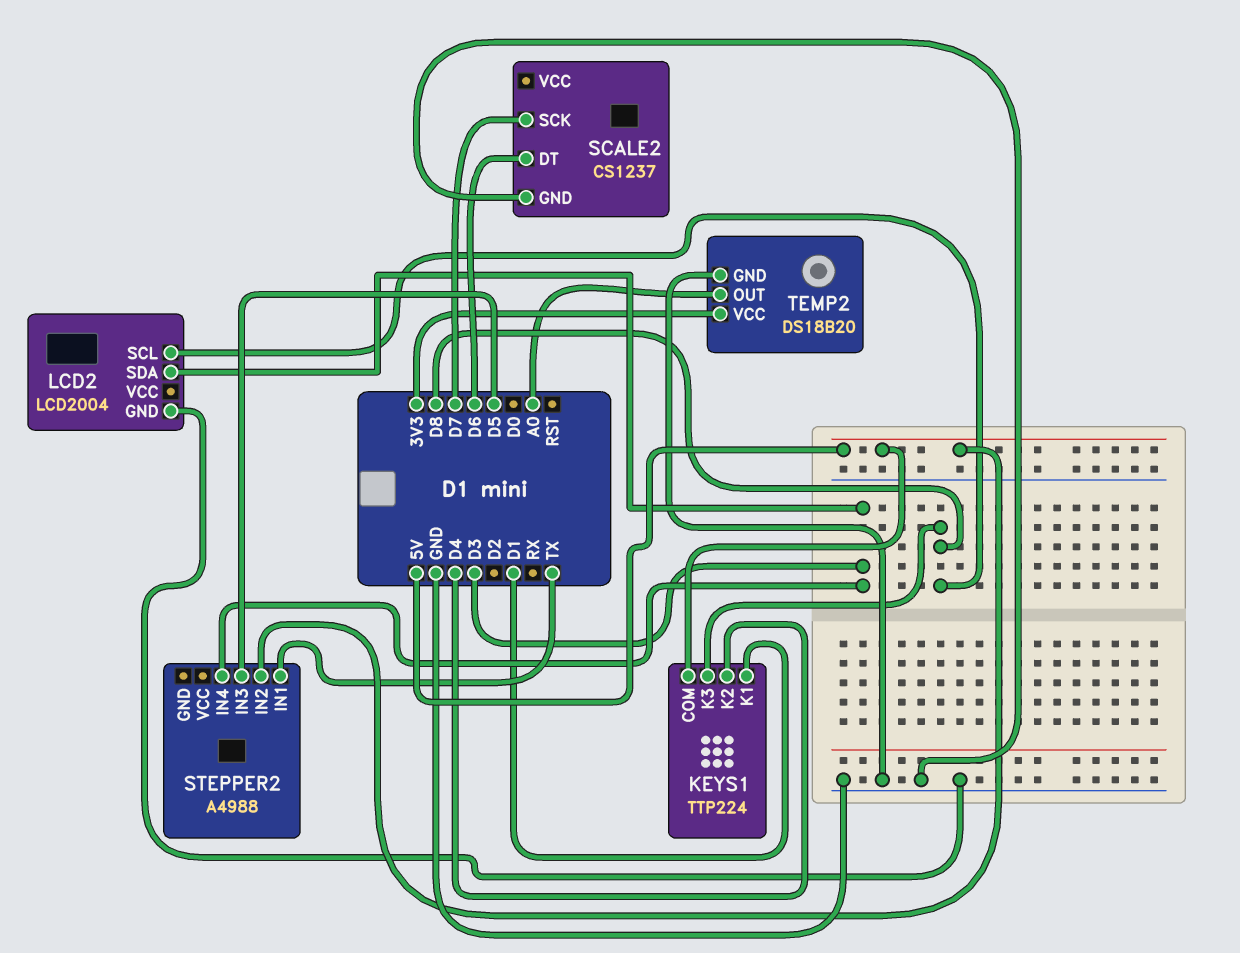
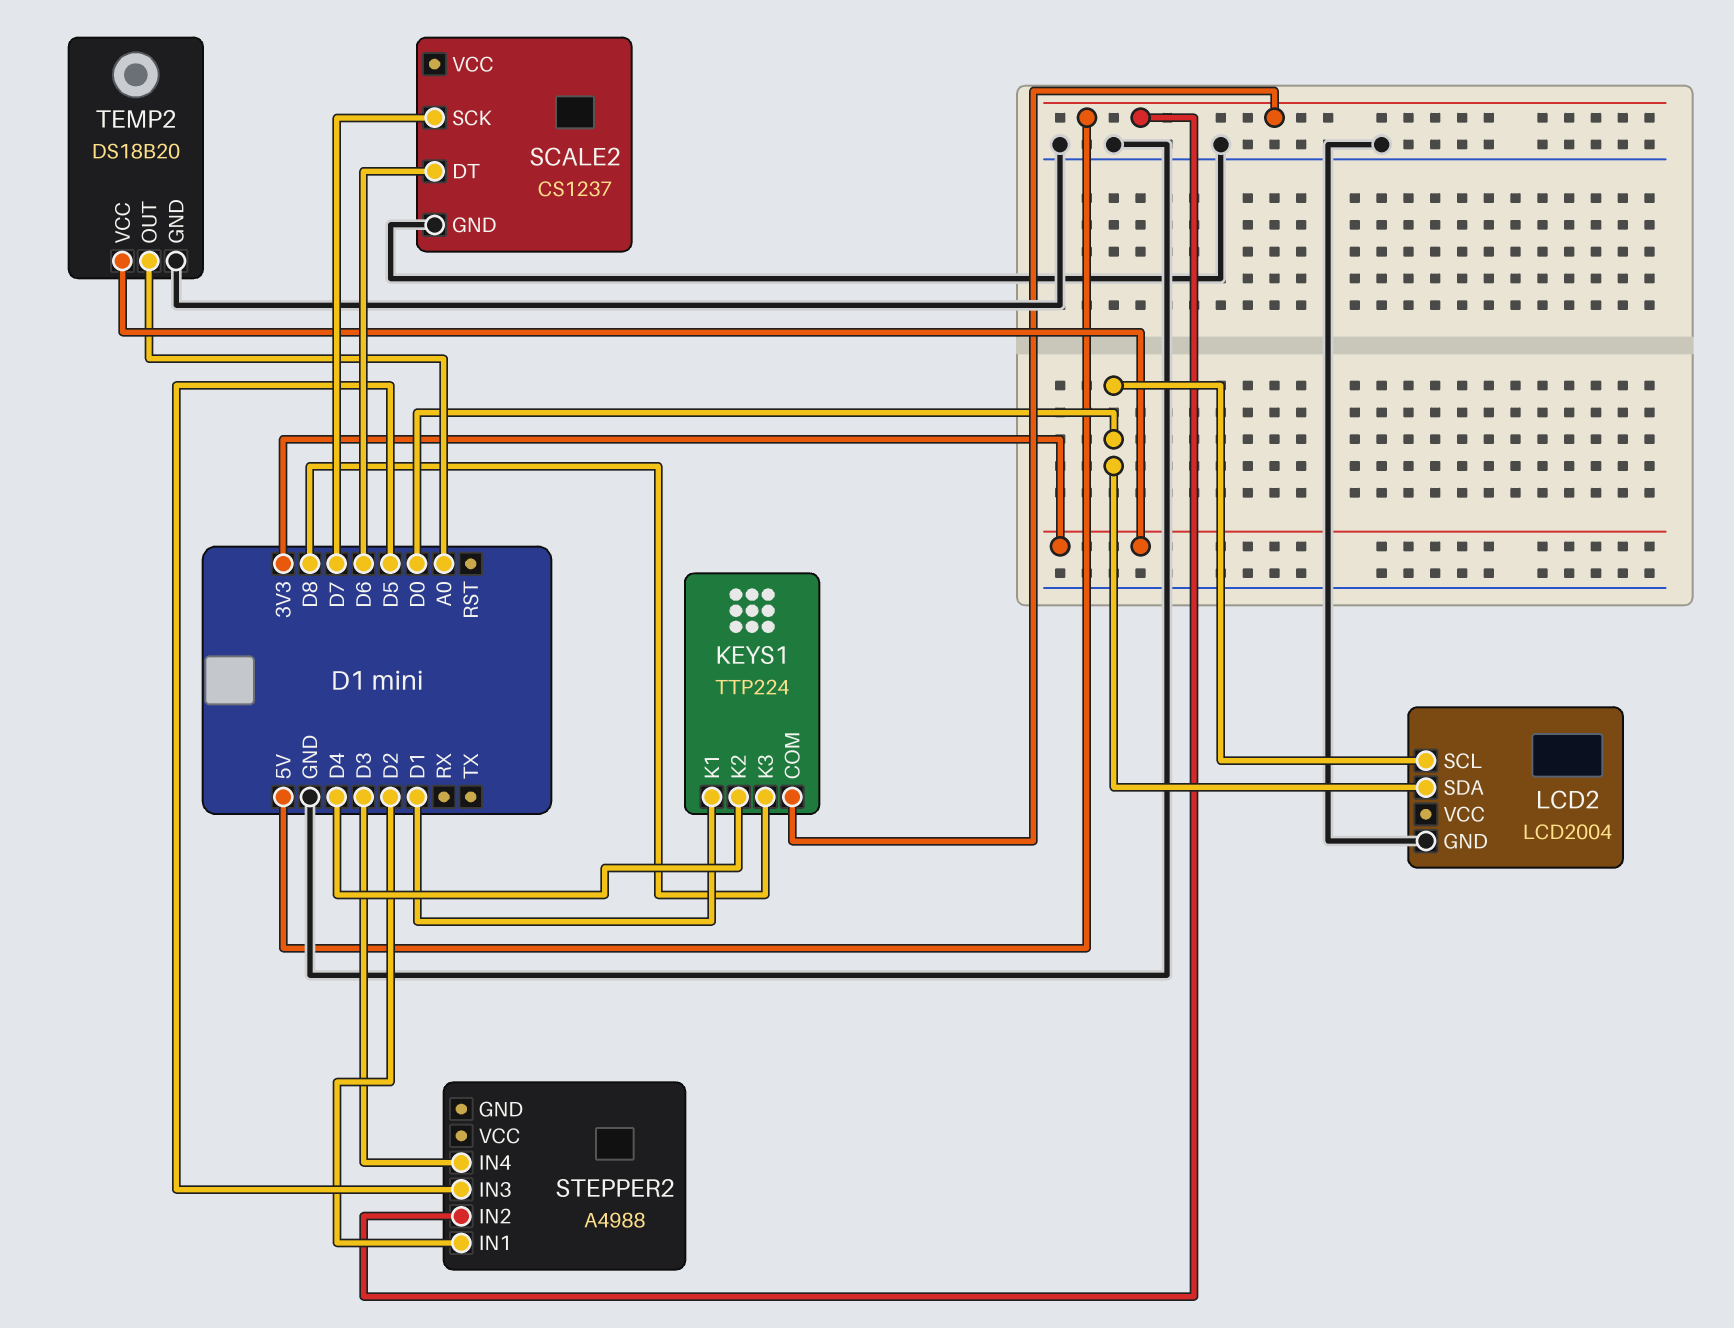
LCD2 pin SCL: D8 -> D0
LCD2 pin SDA: D3 -> D0
STEPPER2 pin IN1: TX -> D2

